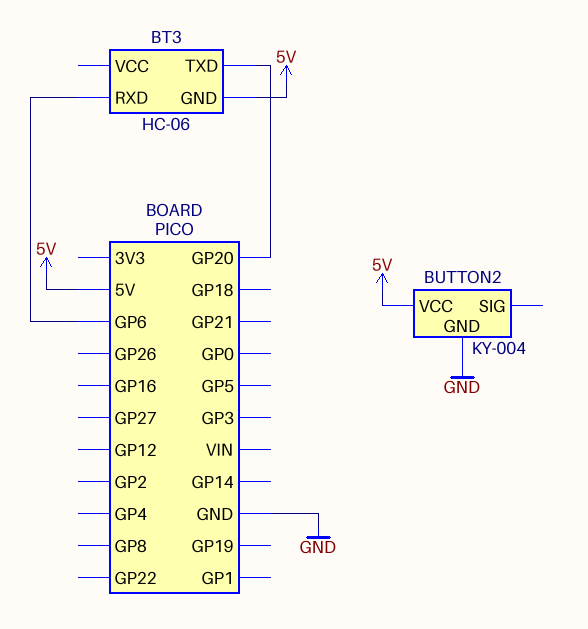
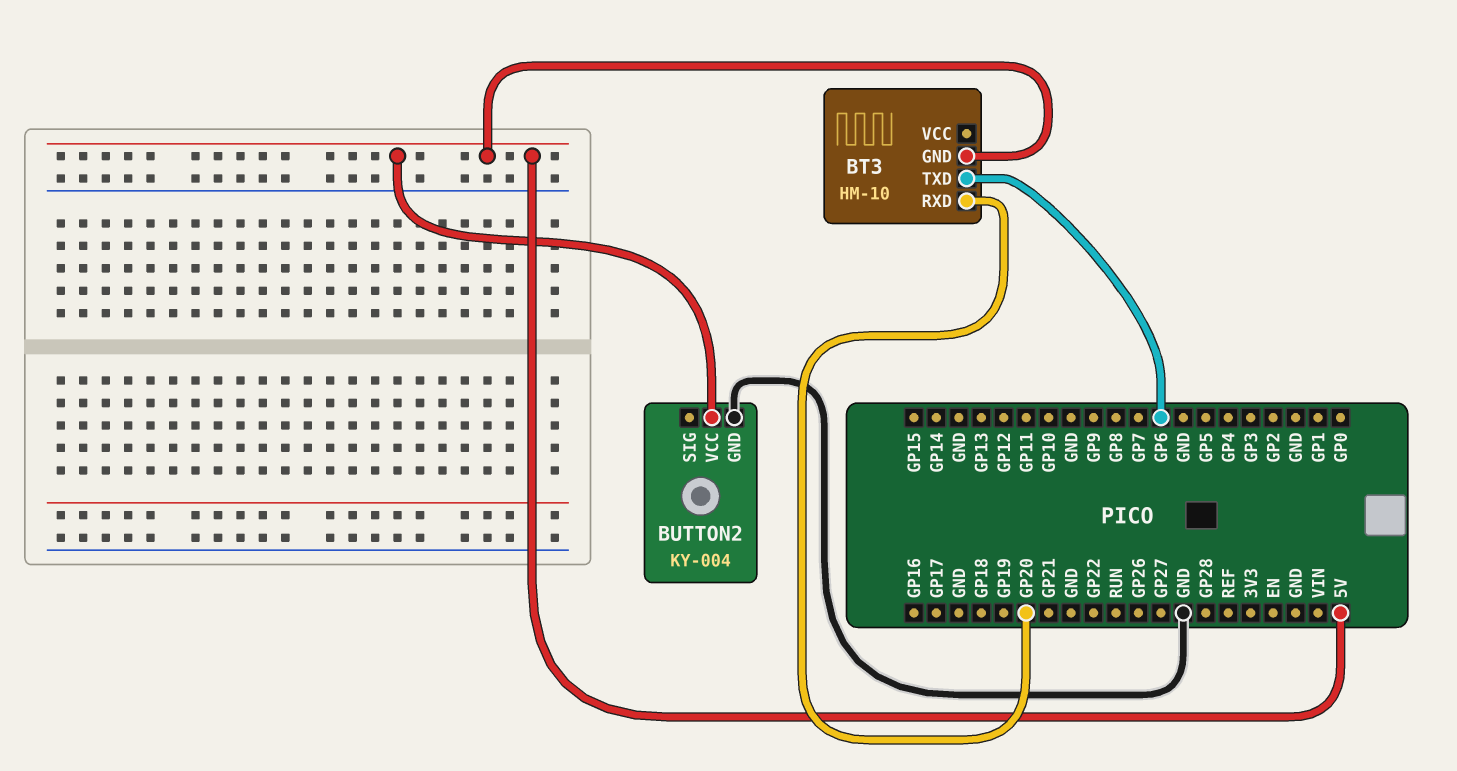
BT3: HC-06 -> HM-10
BT3 pin RXD: GP6 -> GP20
BT3 pin TXD: GP20 -> GP6

